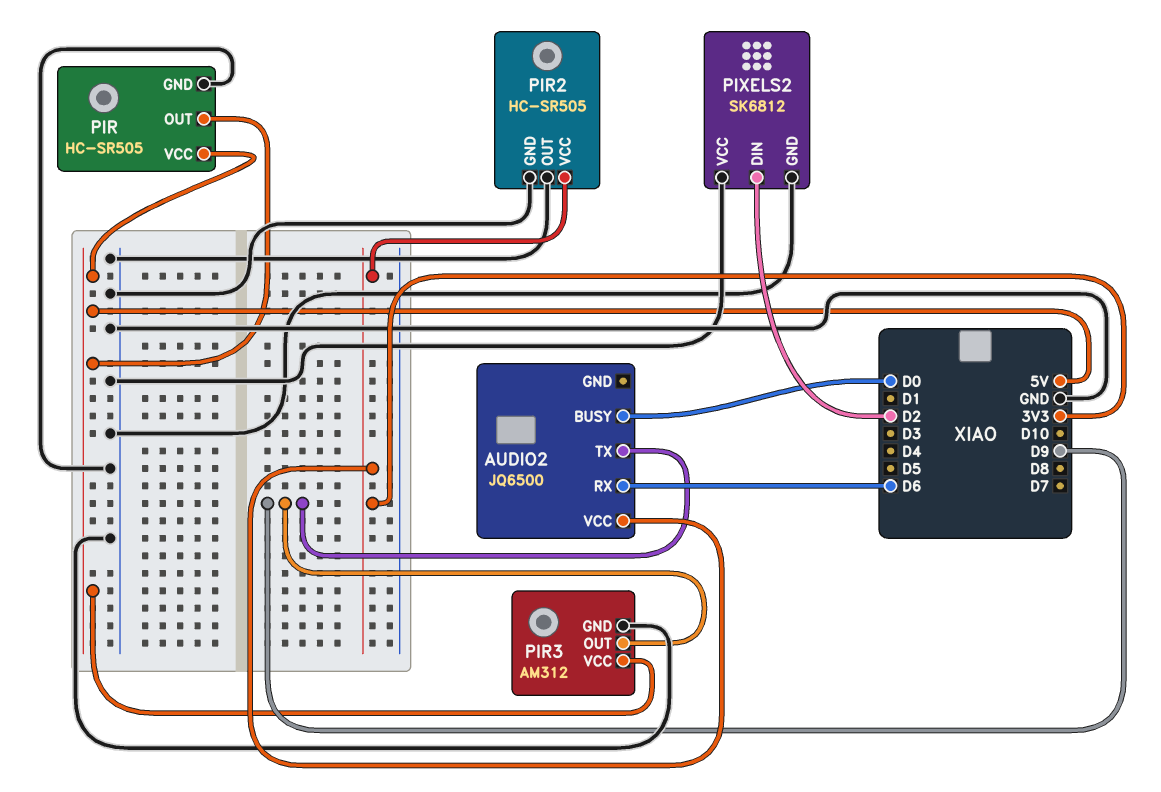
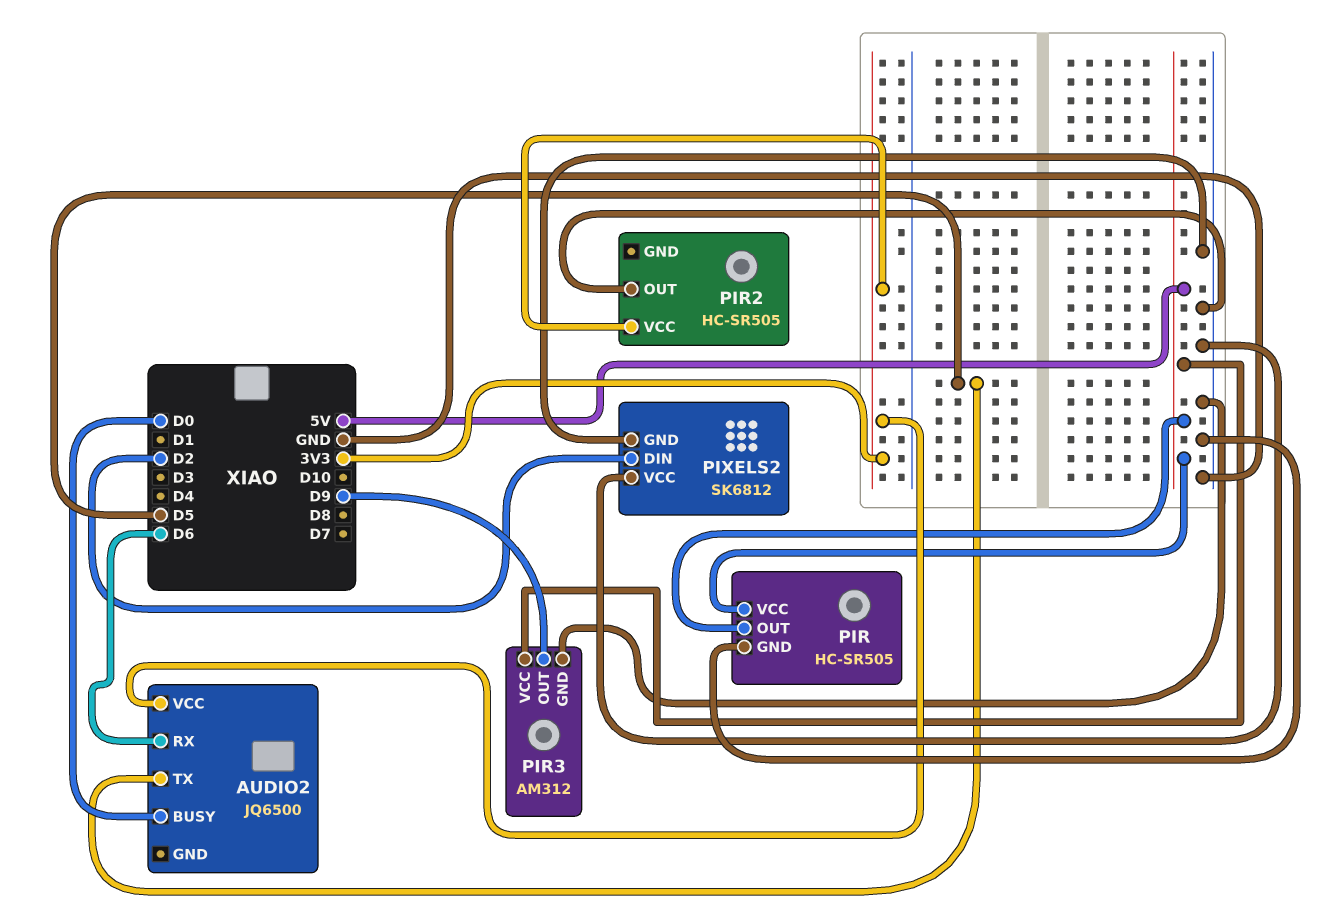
AUDIO2 pin TX: D9 -> D5
PIR2 pin GND: GND -> none

